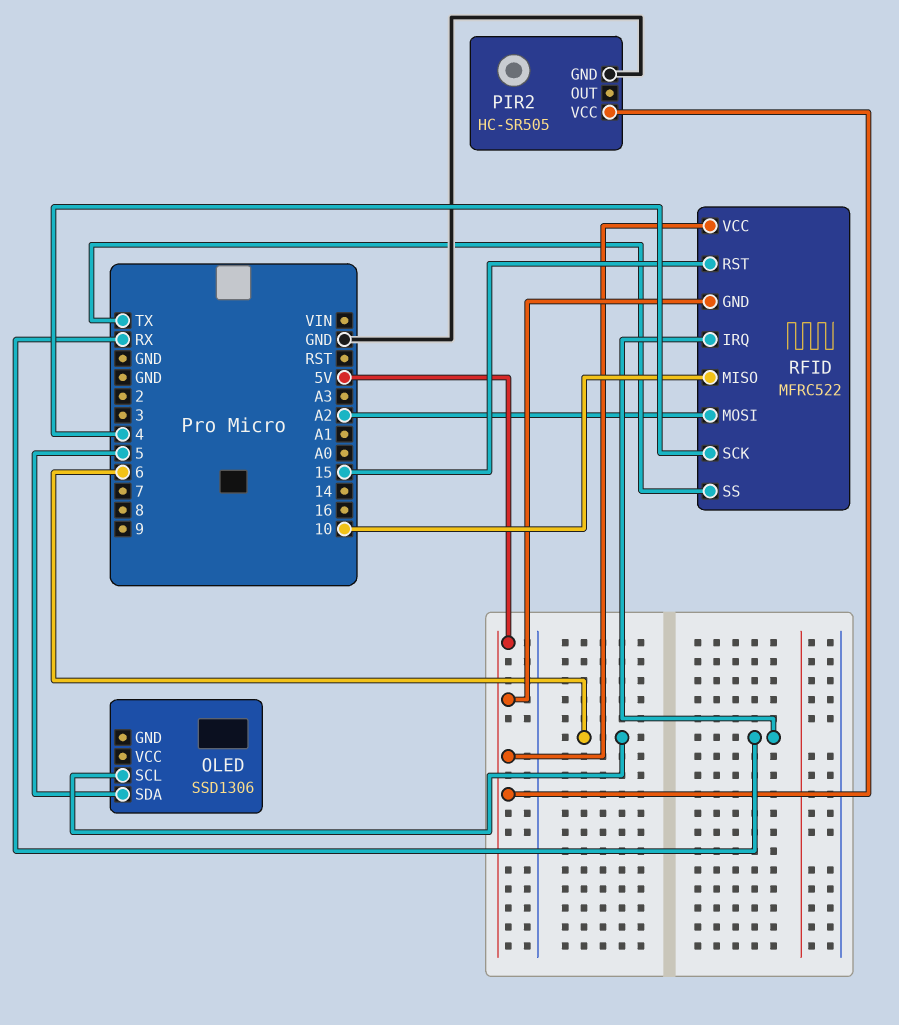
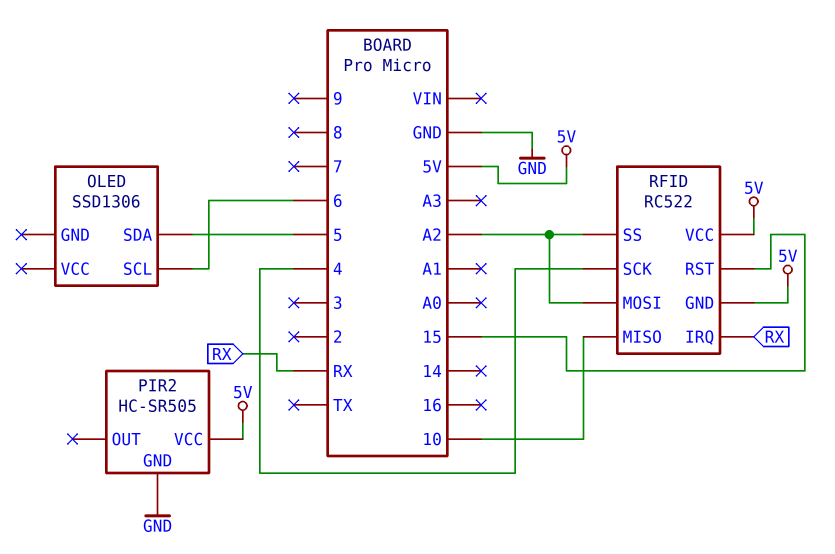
RFID: MFRC522 -> RC522
RFID pin SS: TX -> A2

